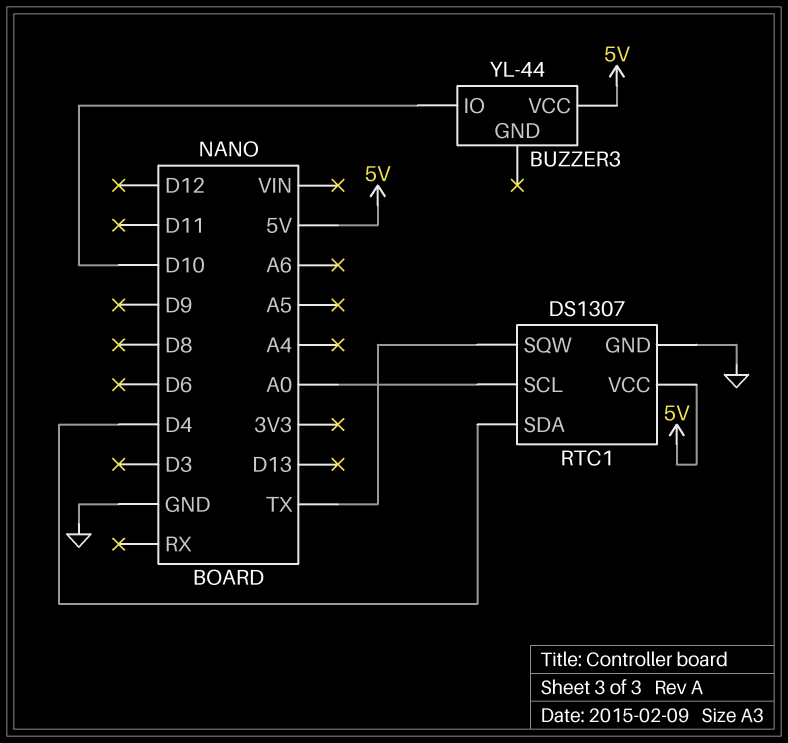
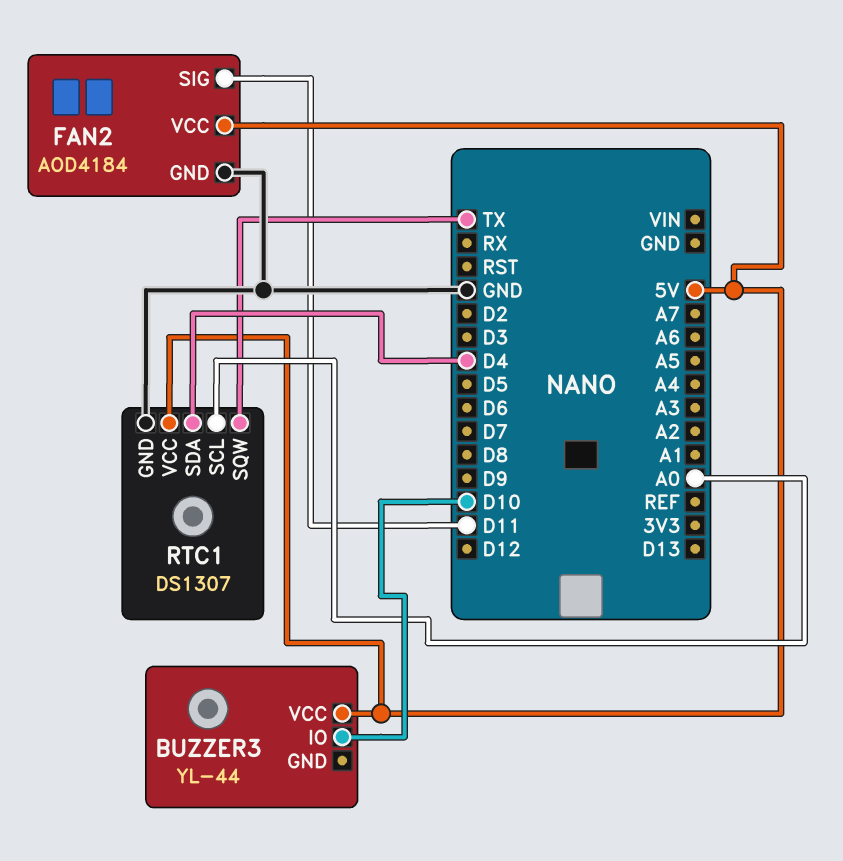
FAN2: none -> AOD4184
FAN2 pin GND: none -> GND
FAN2 pin SIG: none -> D11
FAN2 pin VCC: none -> 5V

